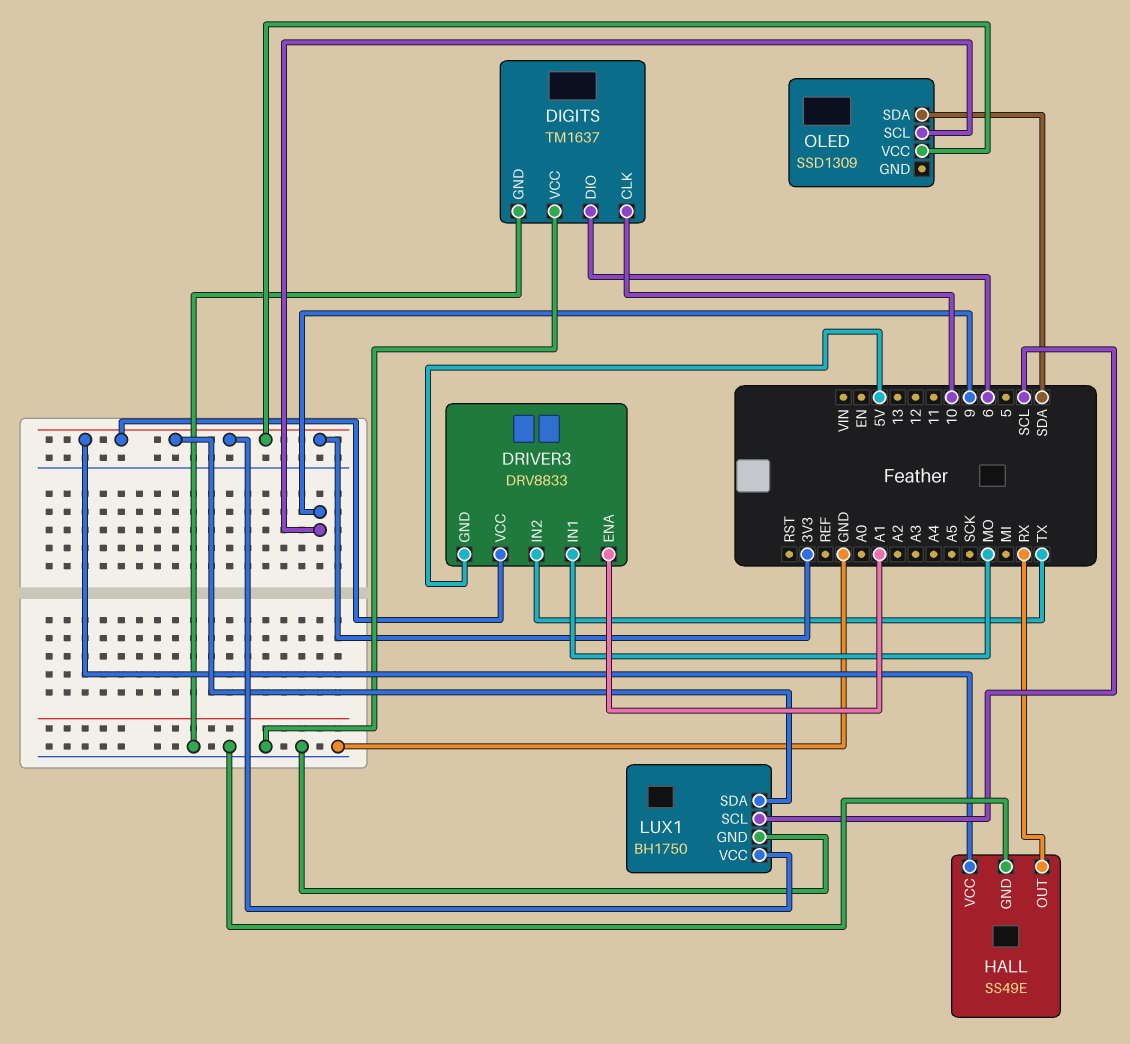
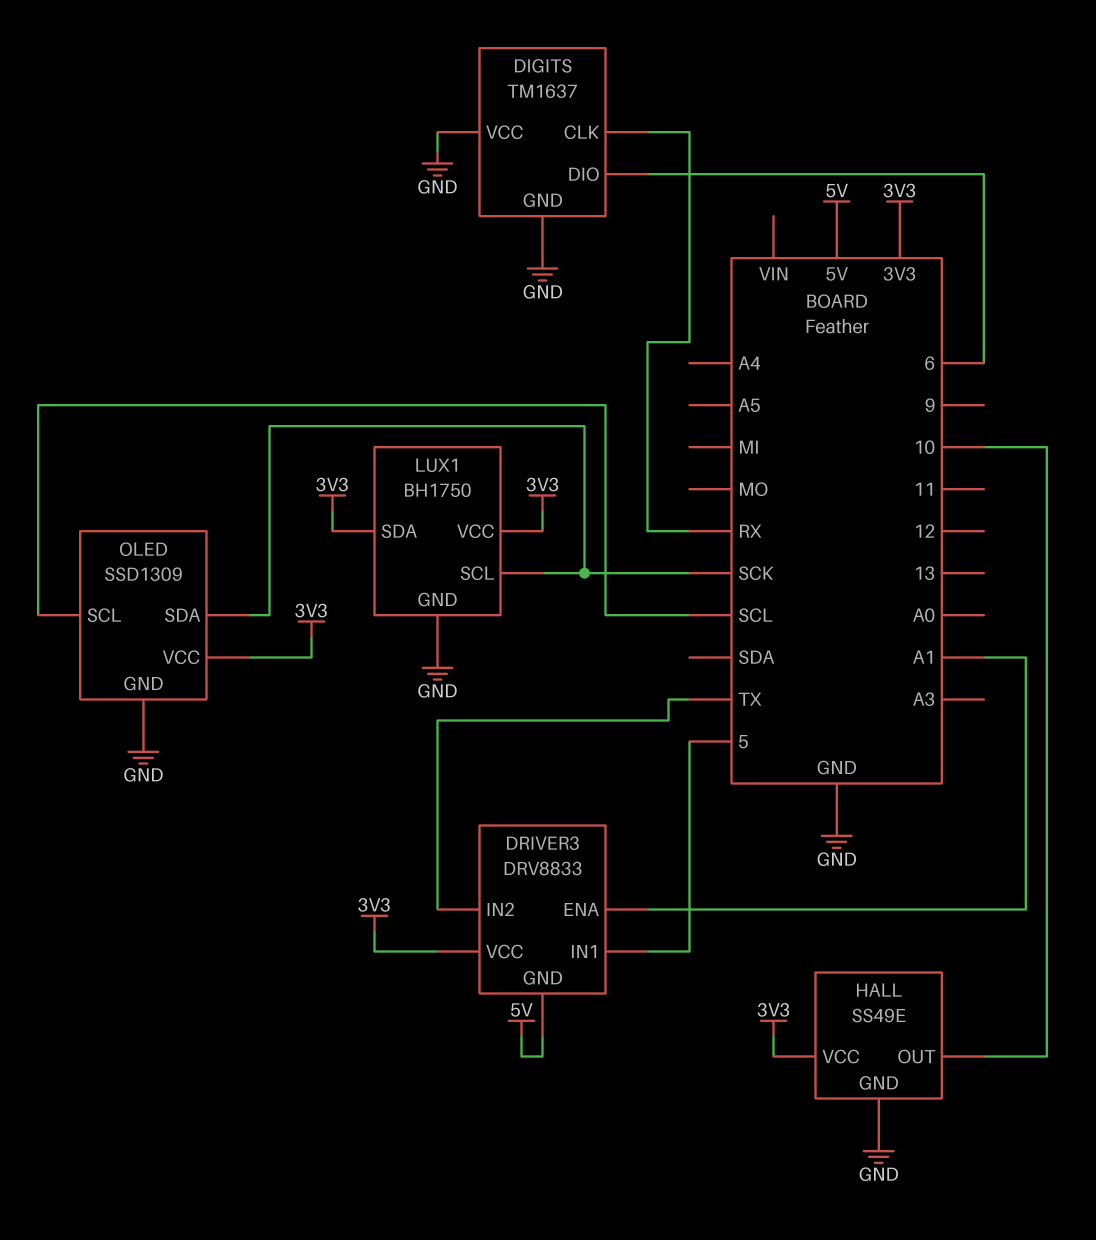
DIGITS pin CLK: 10 -> RX
DRIVER3 pin IN1: MO -> 5
HALL pin OUT: RX -> 10
LUX1 pin SCL: SCL -> SCK
OLED pin GND: none -> GND
OLED pin SCL: 9 -> SCL
OLED pin SDA: SDA -> SCK

